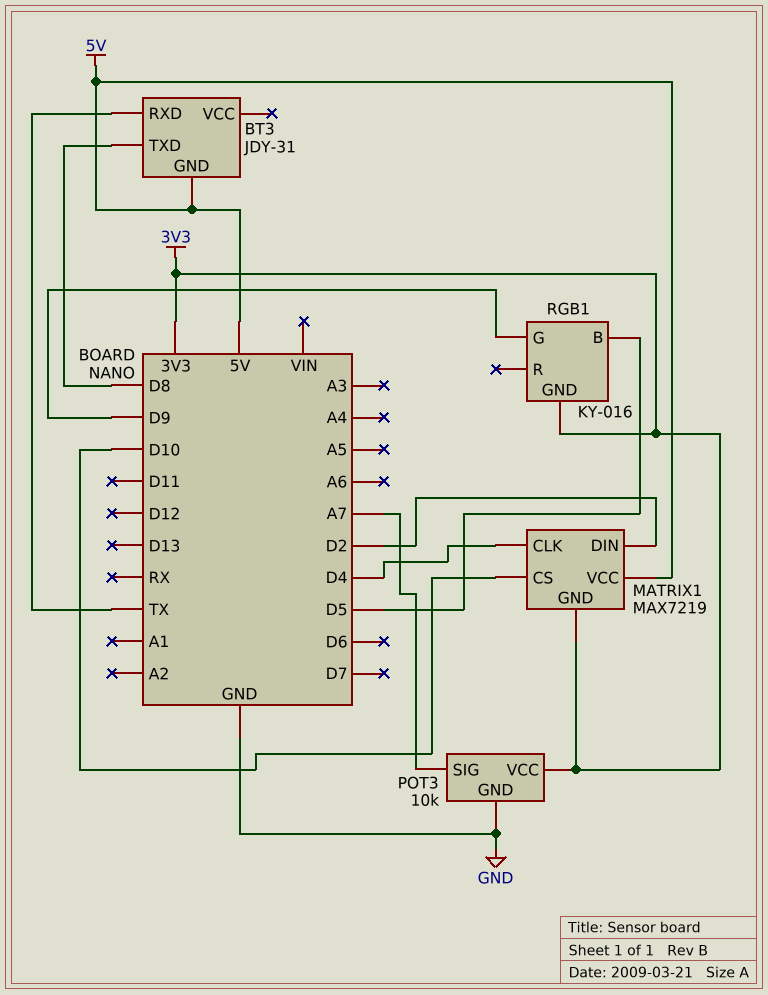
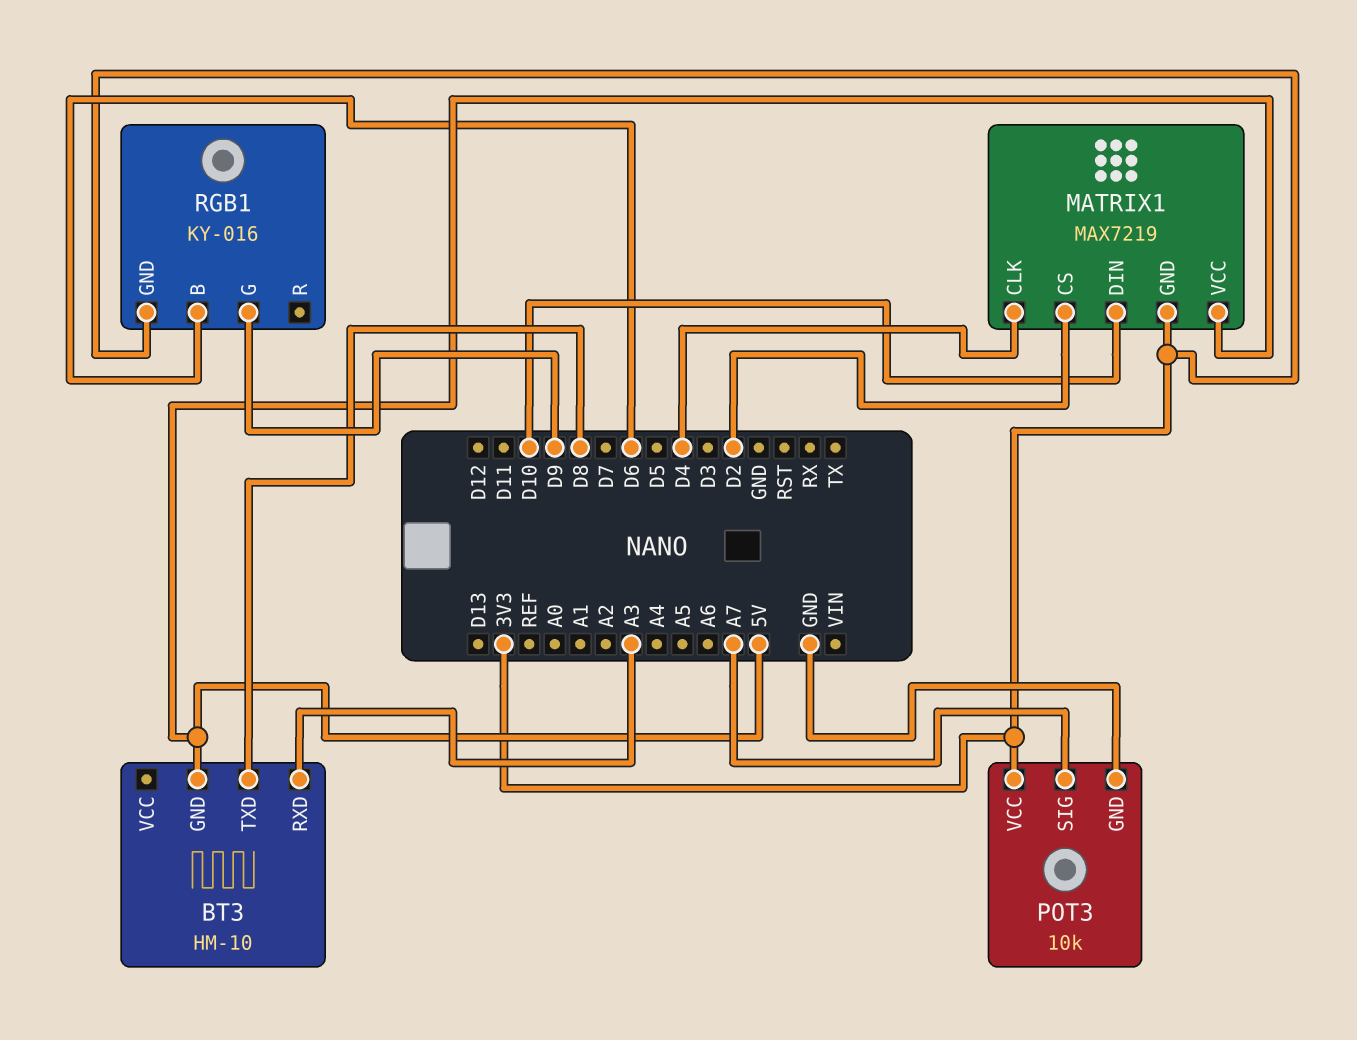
BT3: JDY-31 -> HM-10
BT3 pin RXD: TX -> A3
MATRIX1 pin CS: D10 -> D2
MATRIX1 pin DIN: D2 -> D10
RGB1 pin B: D5 -> D6

